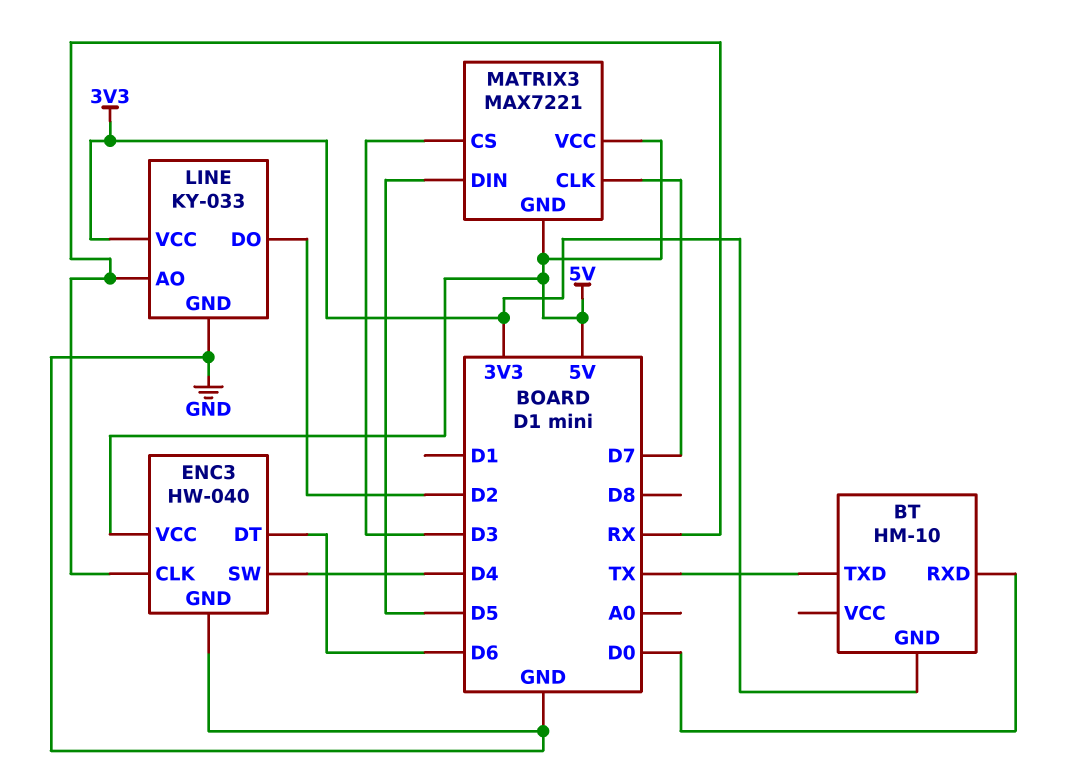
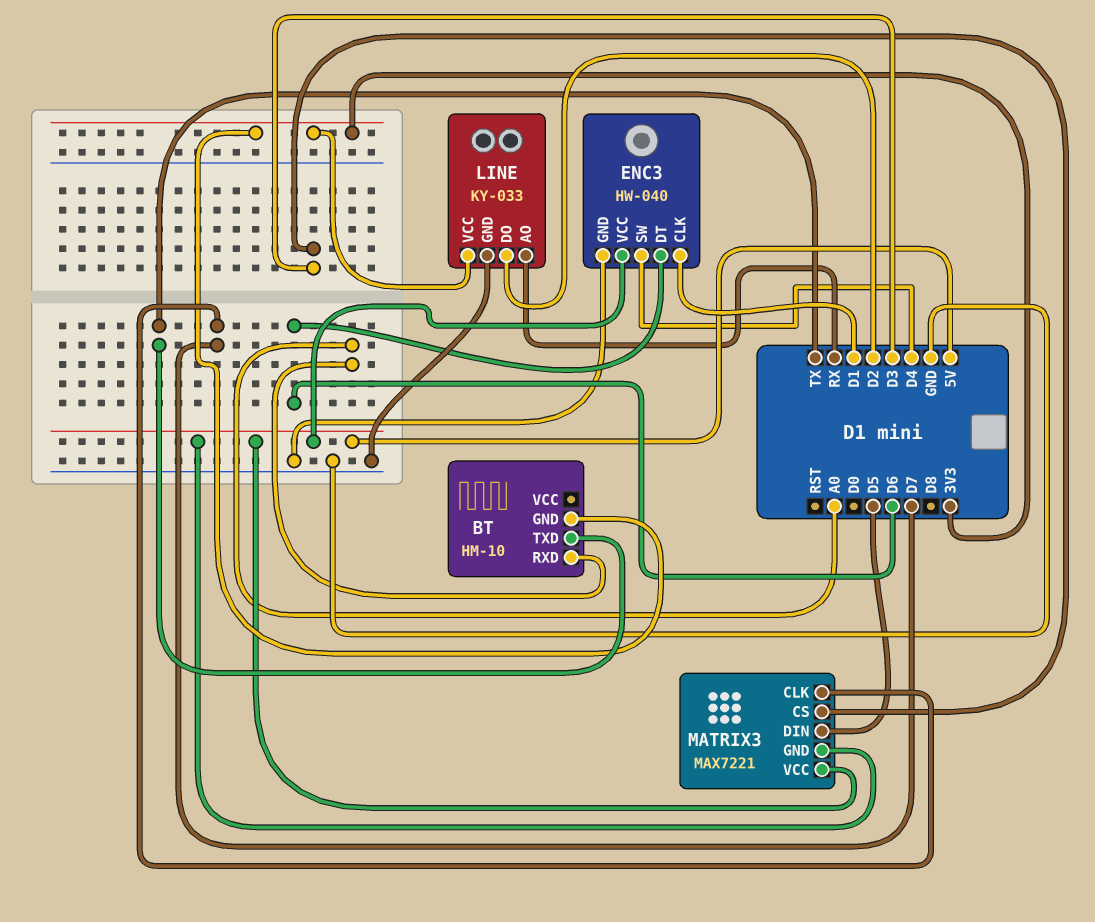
BT pin RXD: D0 -> A0
ENC3 pin CLK: RX -> D1

